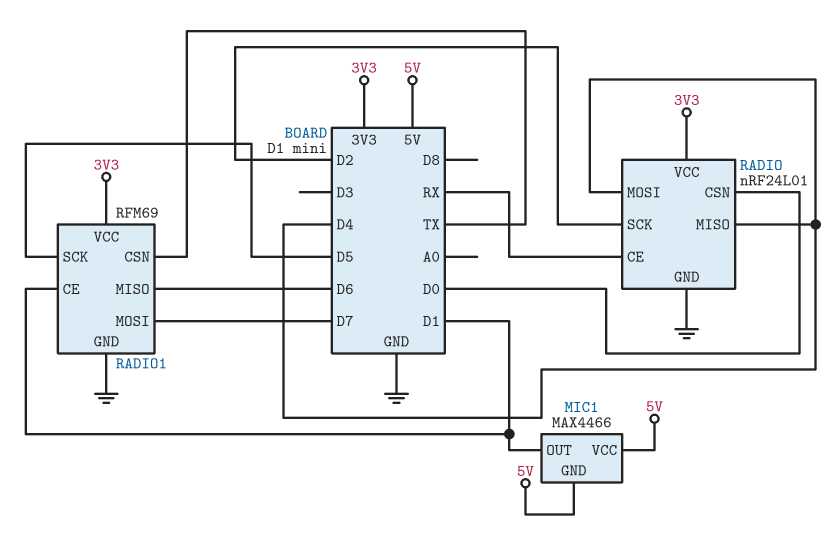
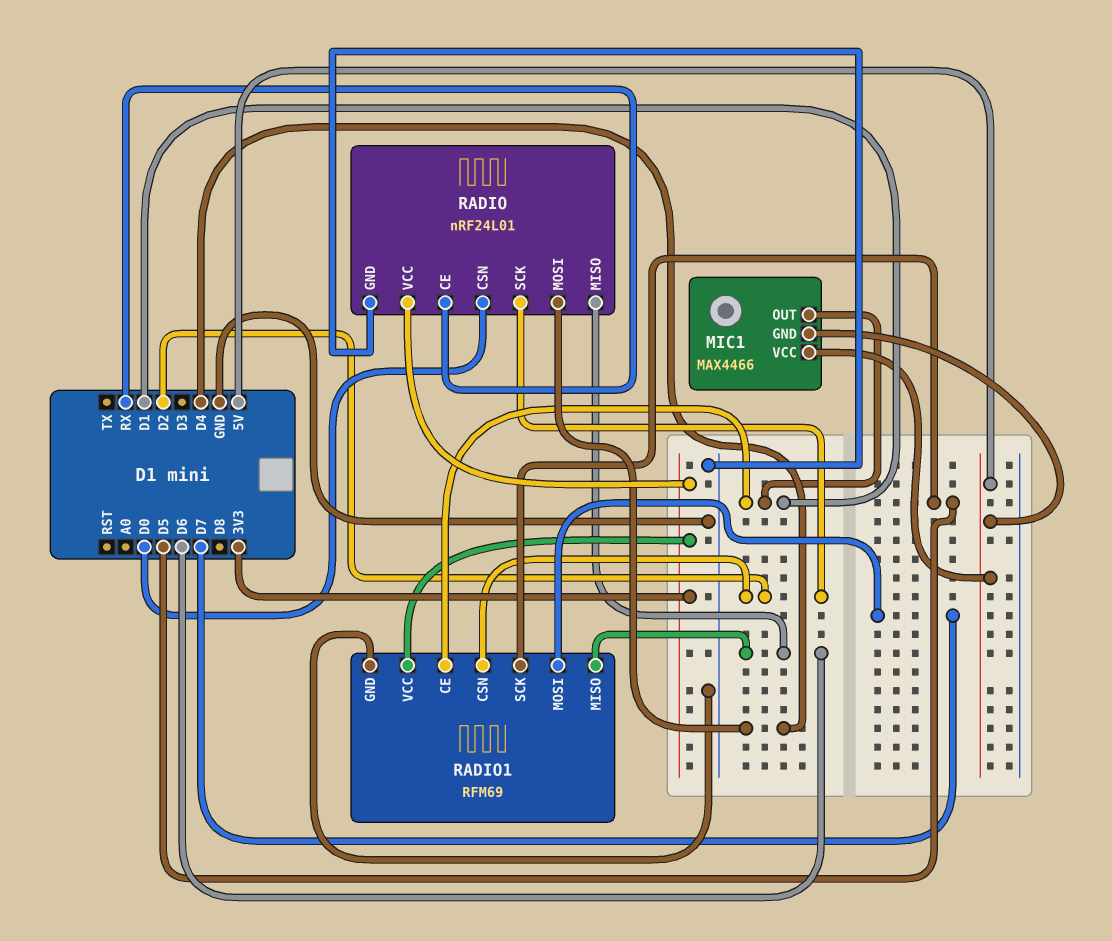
RADIO pin MISO: D4 -> D6
RADIO1 pin CSN: TX -> D2

